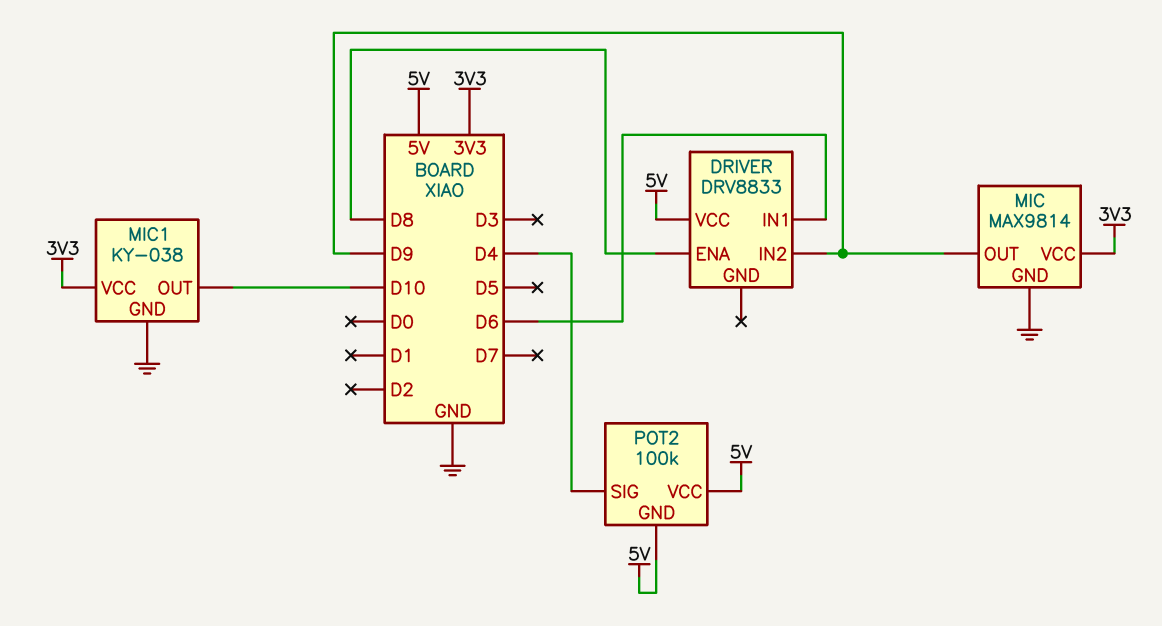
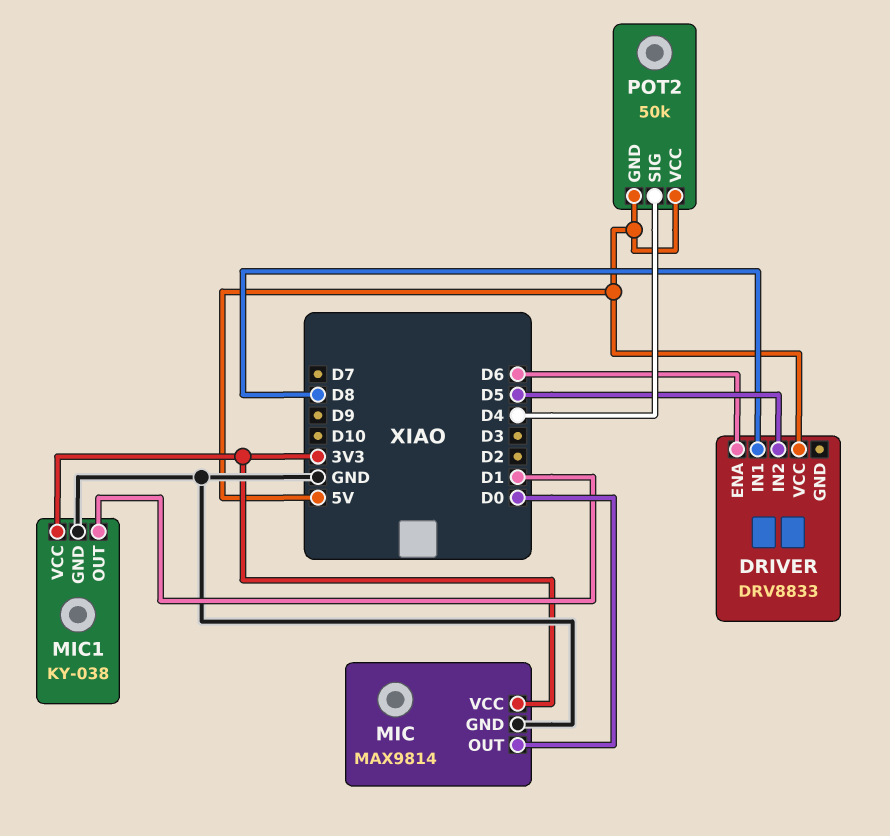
DRIVER pin ENA: D8 -> D6
DRIVER pin IN1: D6 -> D8
DRIVER pin IN2: D9 -> D5
MIC pin OUT: D9 -> D0
MIC1 pin OUT: D10 -> D1
POT2: 100k -> 50k

